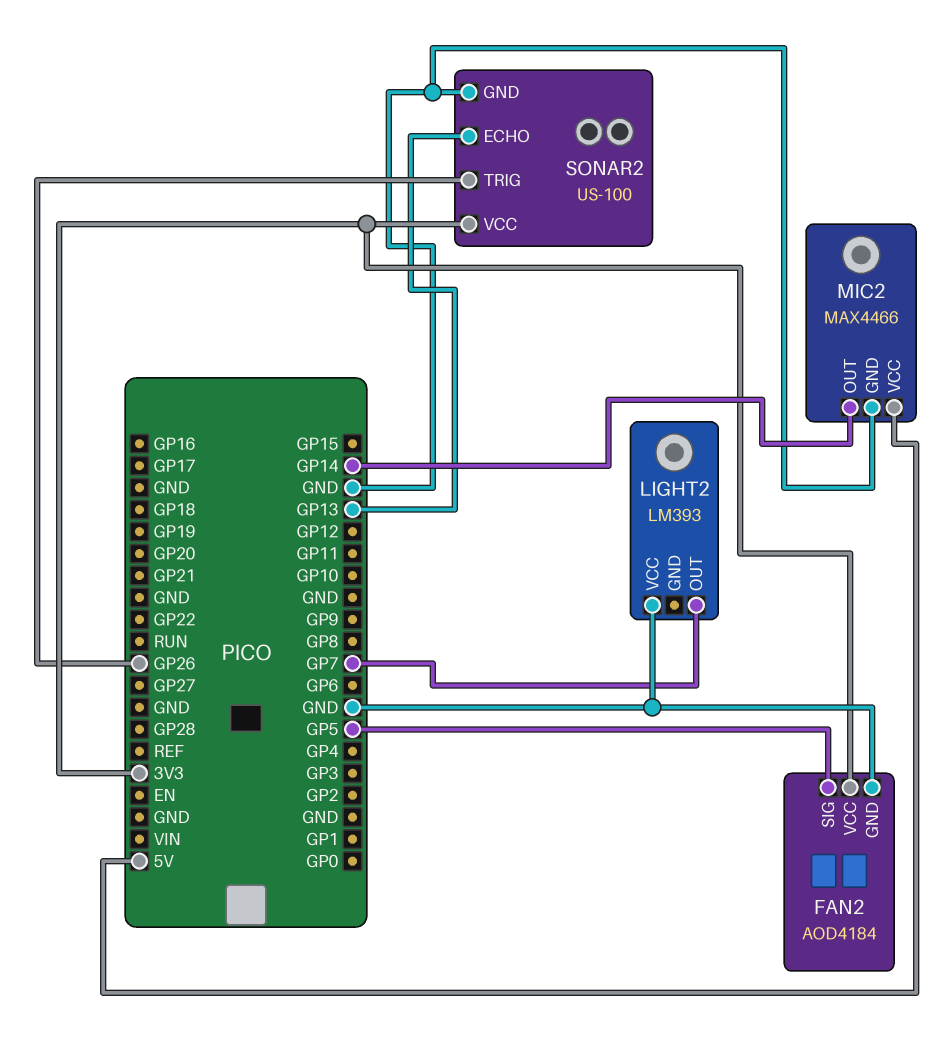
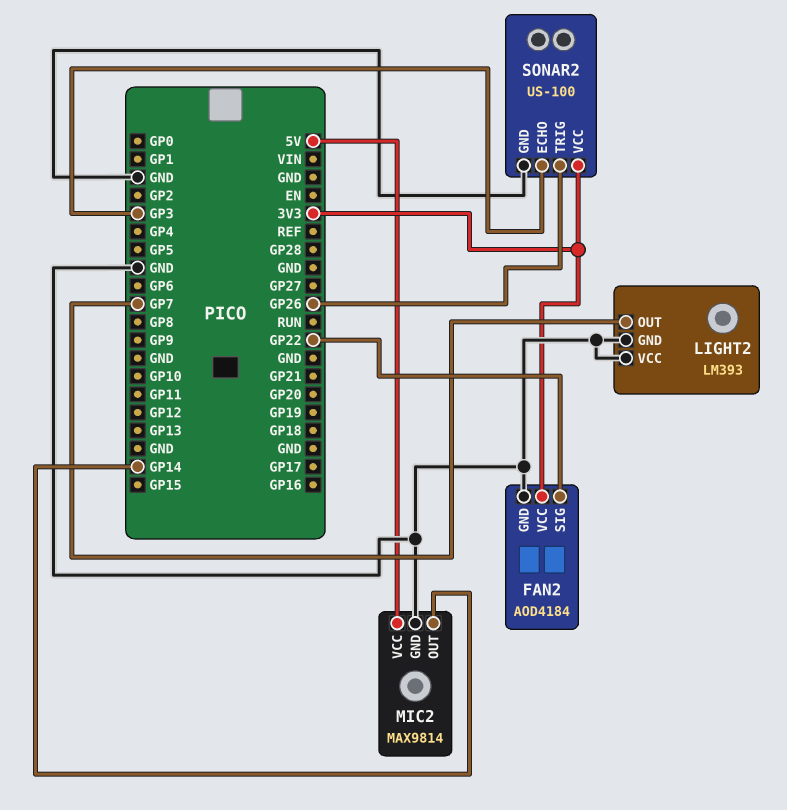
FAN2 pin SIG: GP5 -> GP22
LIGHT2 pin GND: none -> GND
MIC2: MAX4466 -> MAX9814
SONAR2 pin ECHO: GP13 -> GP3

